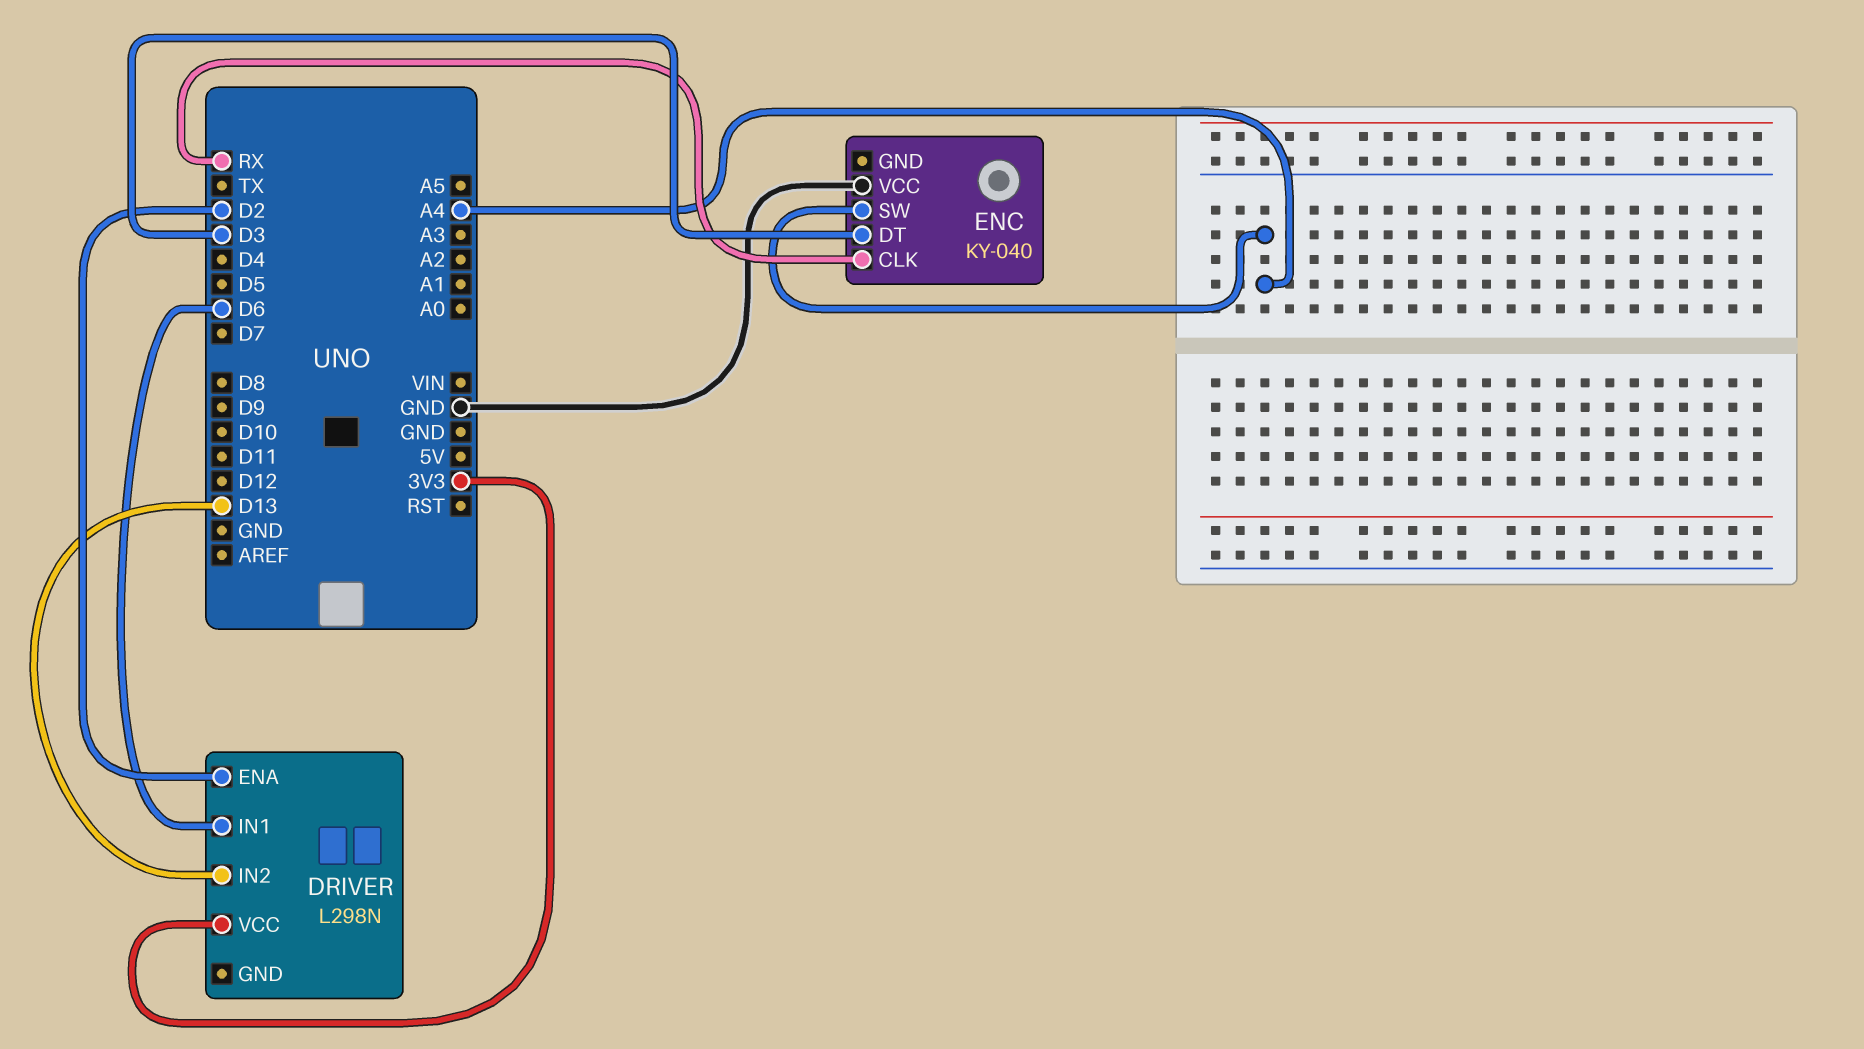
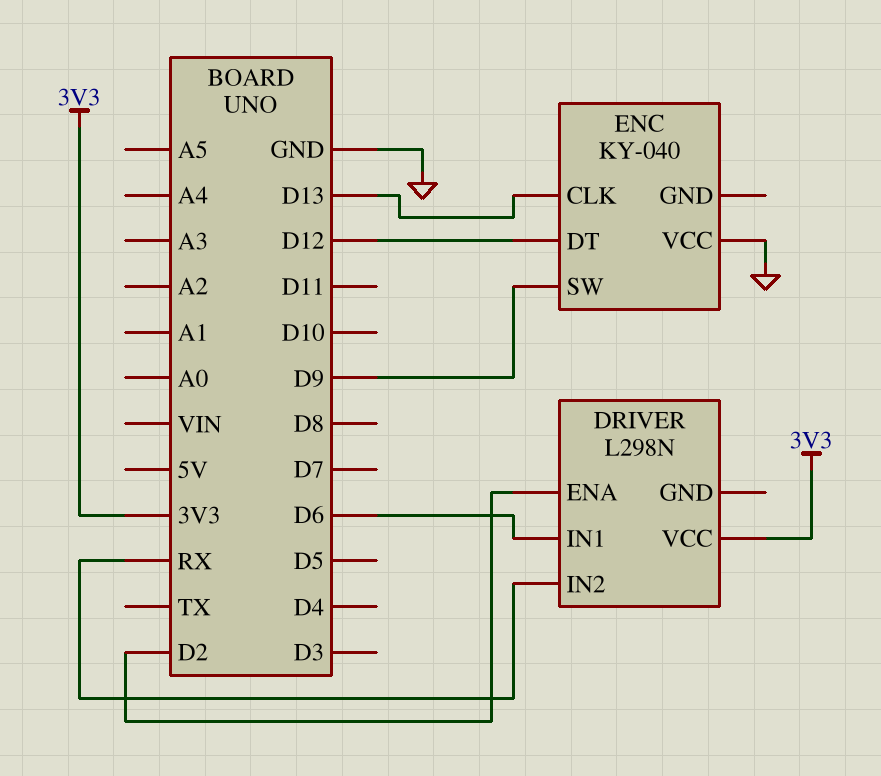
DRIVER pin IN2: D13 -> RX
ENC pin CLK: RX -> D13
ENC pin DT: D3 -> D12
ENC pin SW: A4 -> D9

